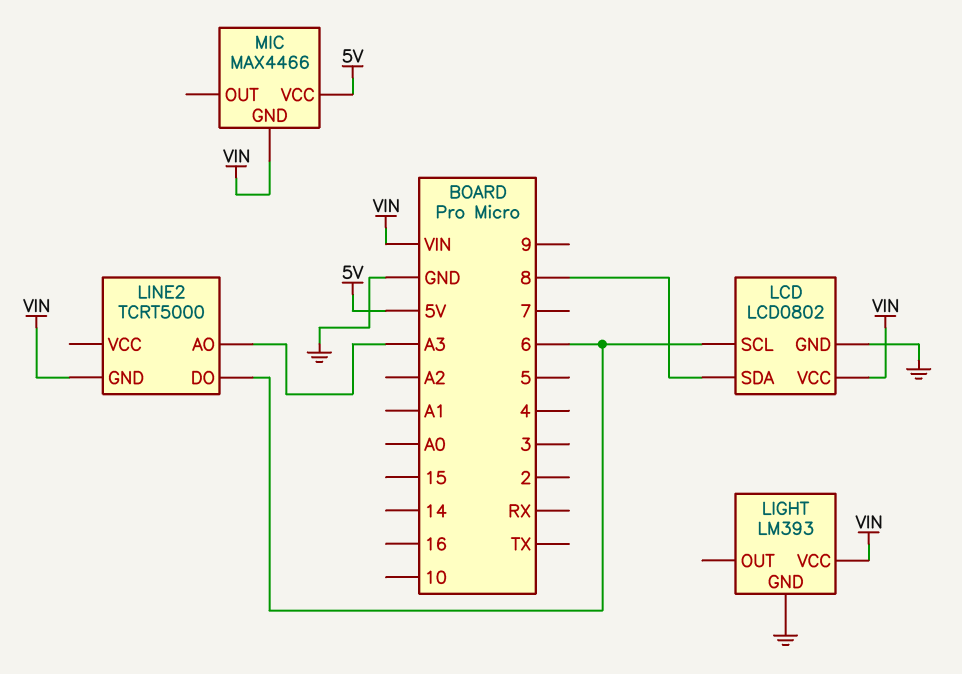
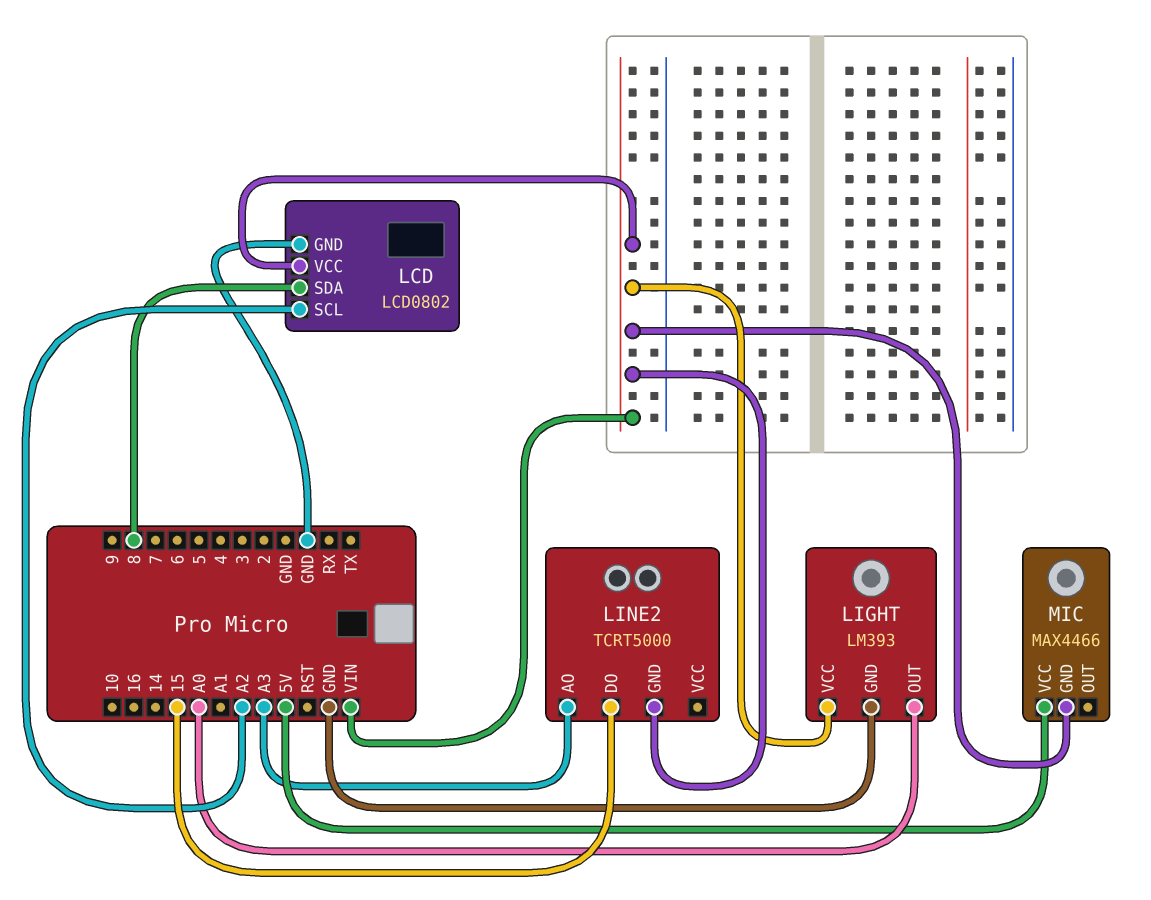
LCD pin SCL: 6 -> A2
LIGHT pin OUT: none -> A0
LINE2 pin DO: 6 -> 15

